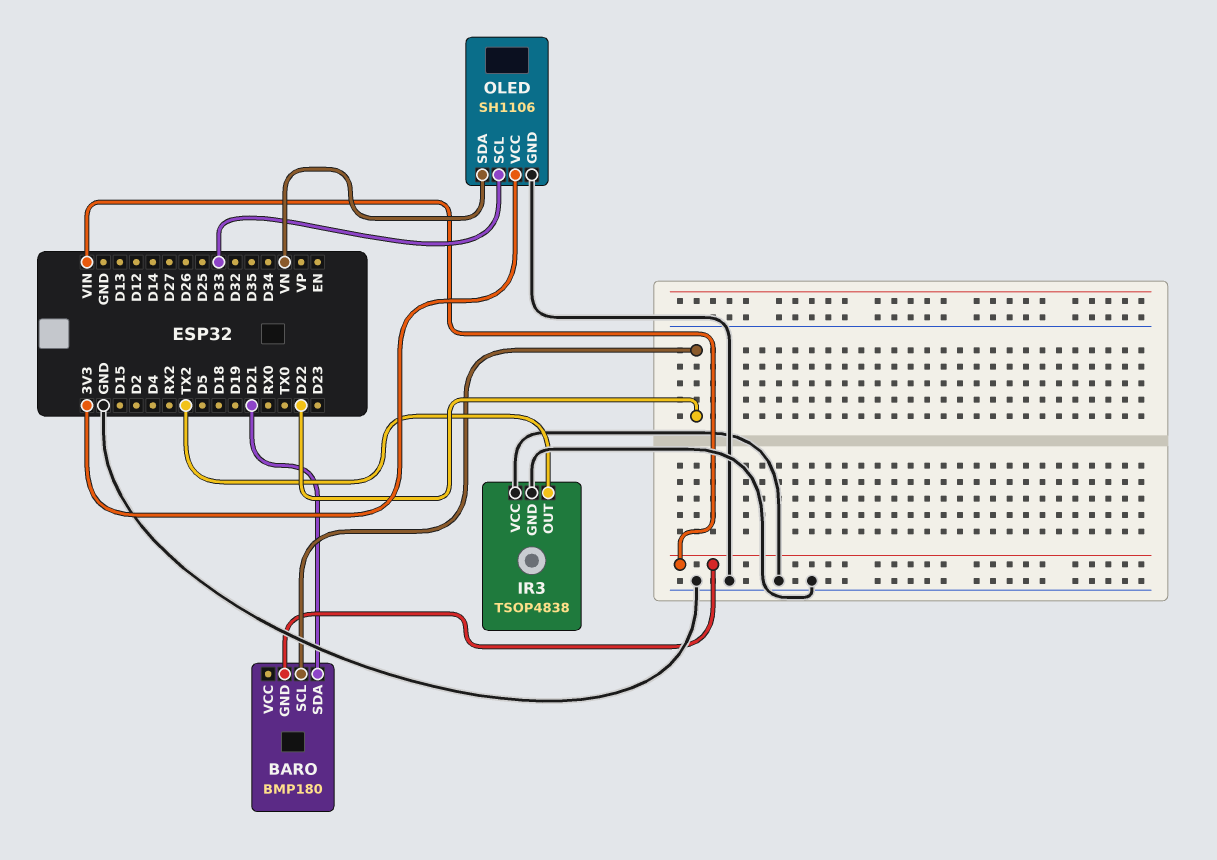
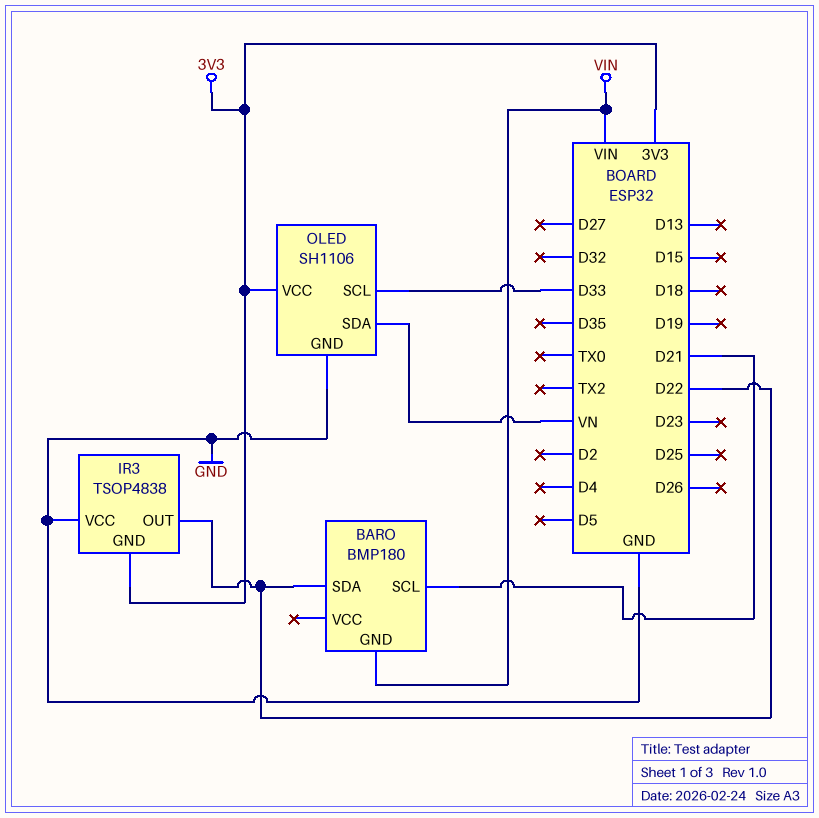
BARO pin SCL: D22 -> D21
BARO pin SDA: D21 -> D22
IR3 pin GND: GND -> 3V3
IR3 pin OUT: TX2 -> D22

